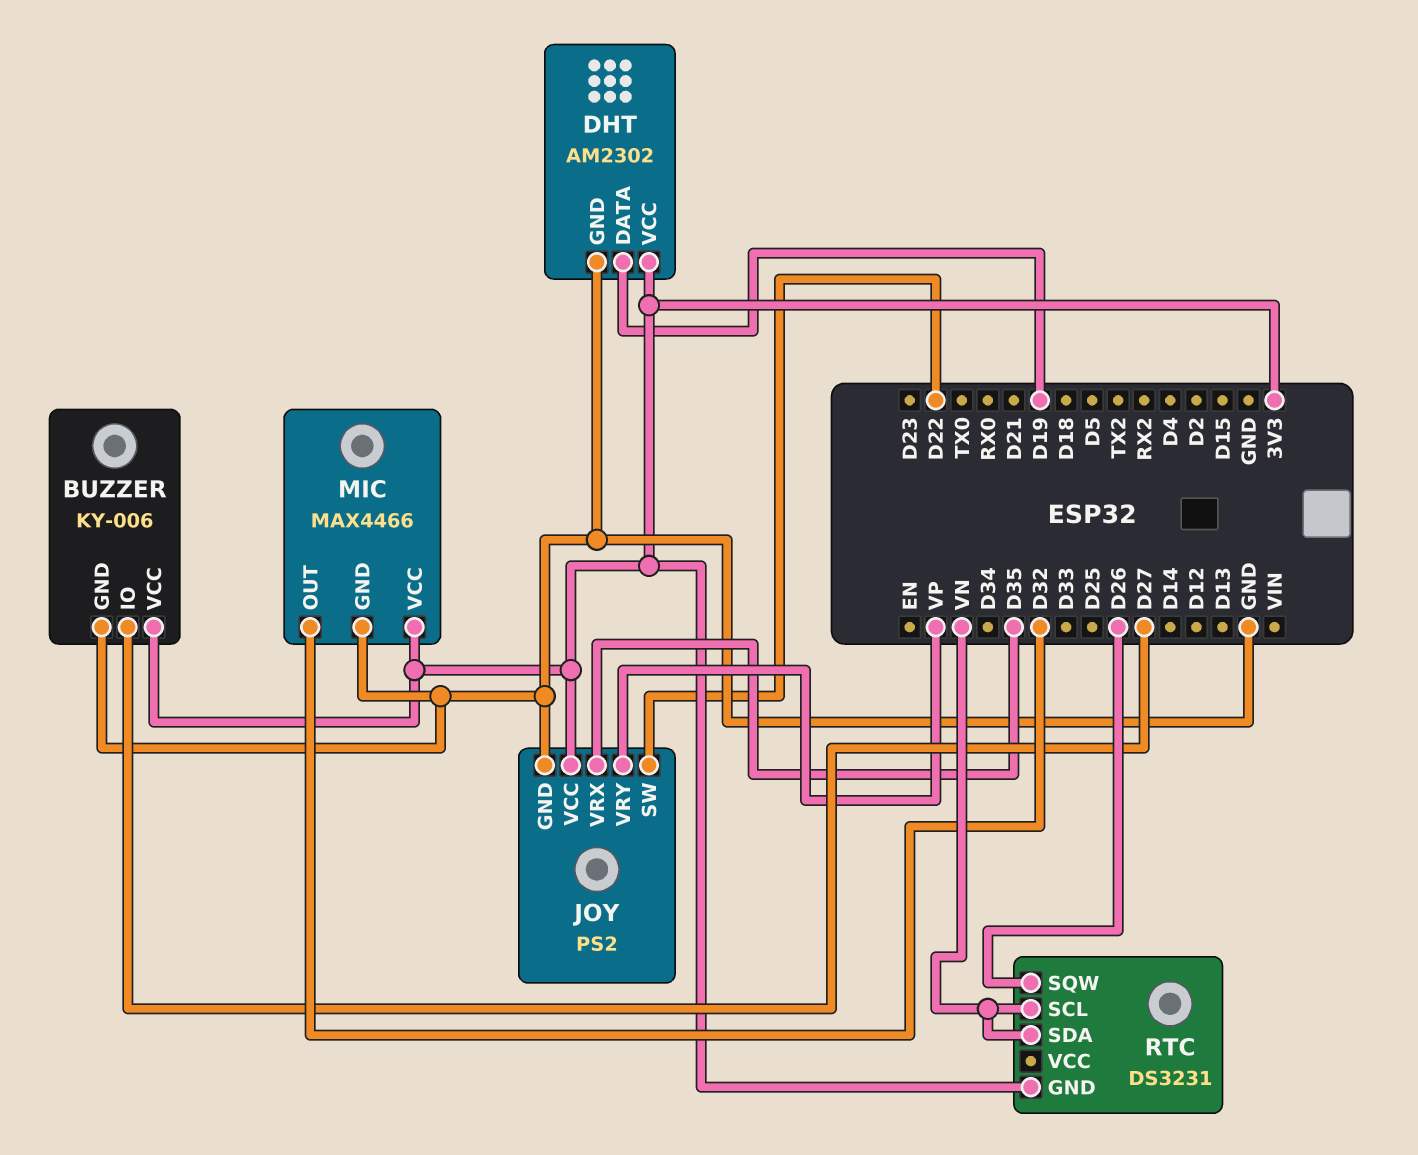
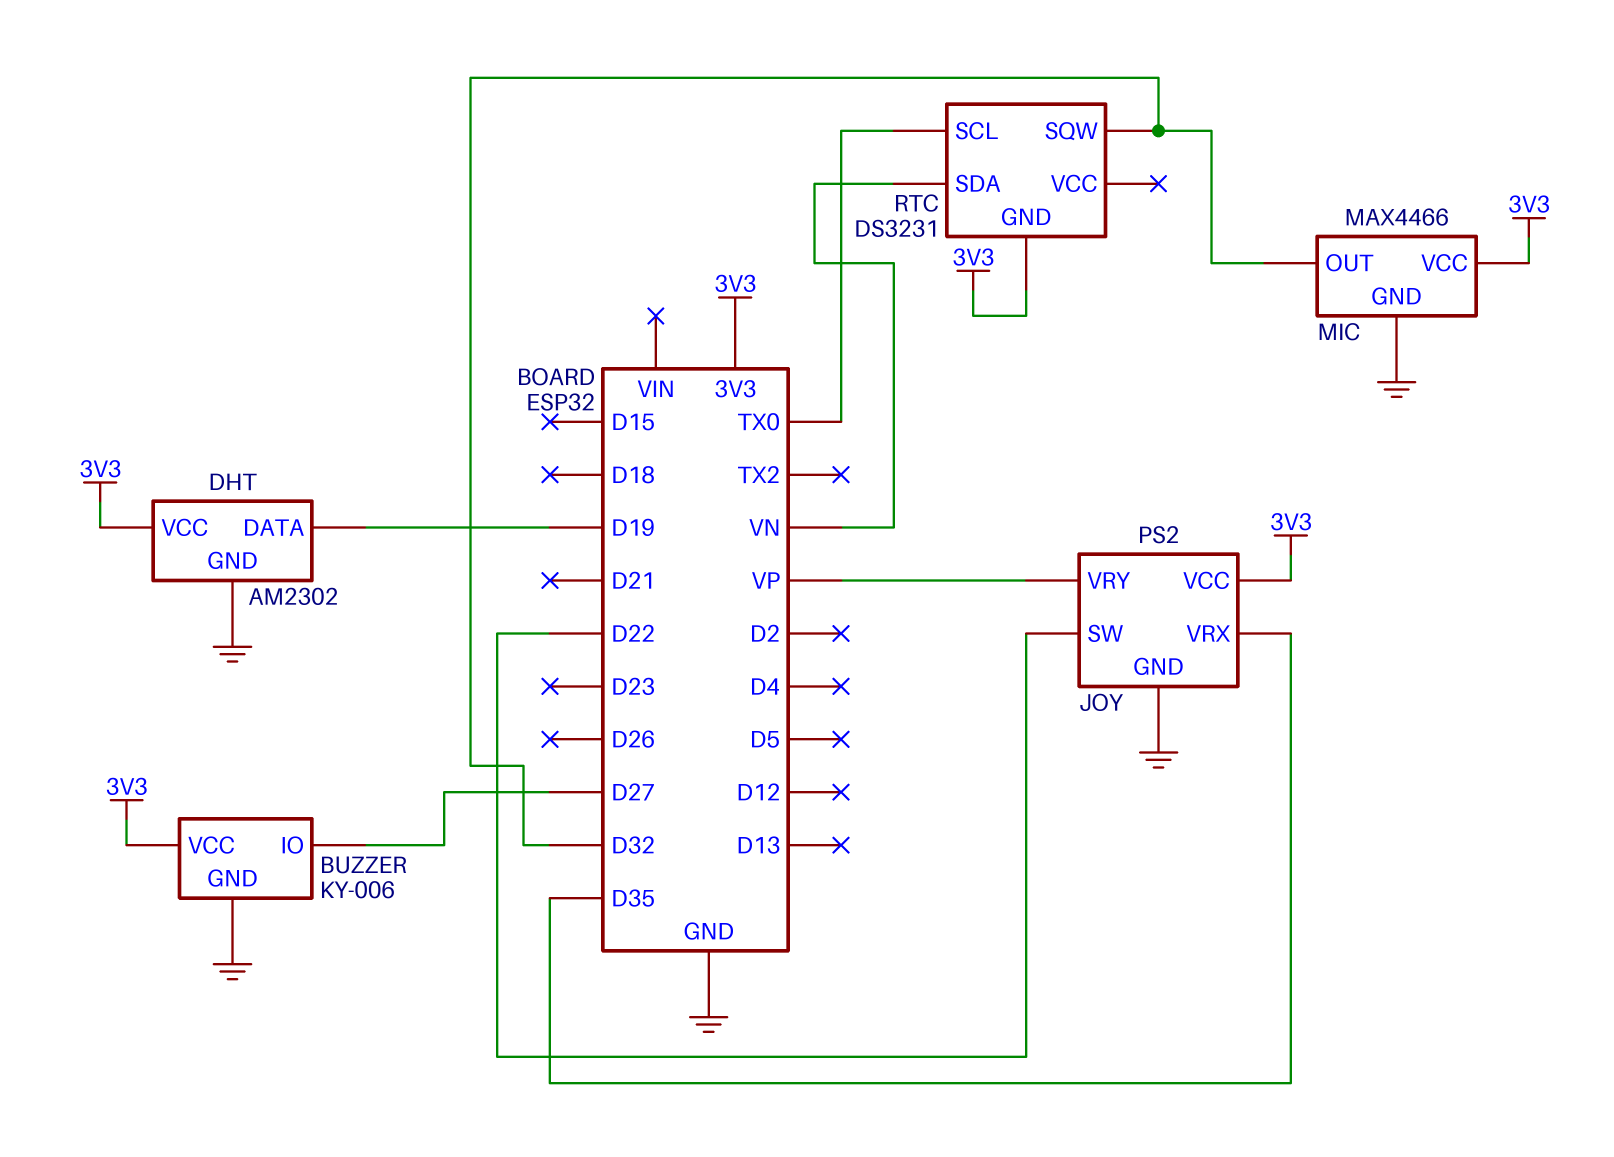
RTC pin SCL: VN -> TX0
RTC pin SQW: D26 -> D32

